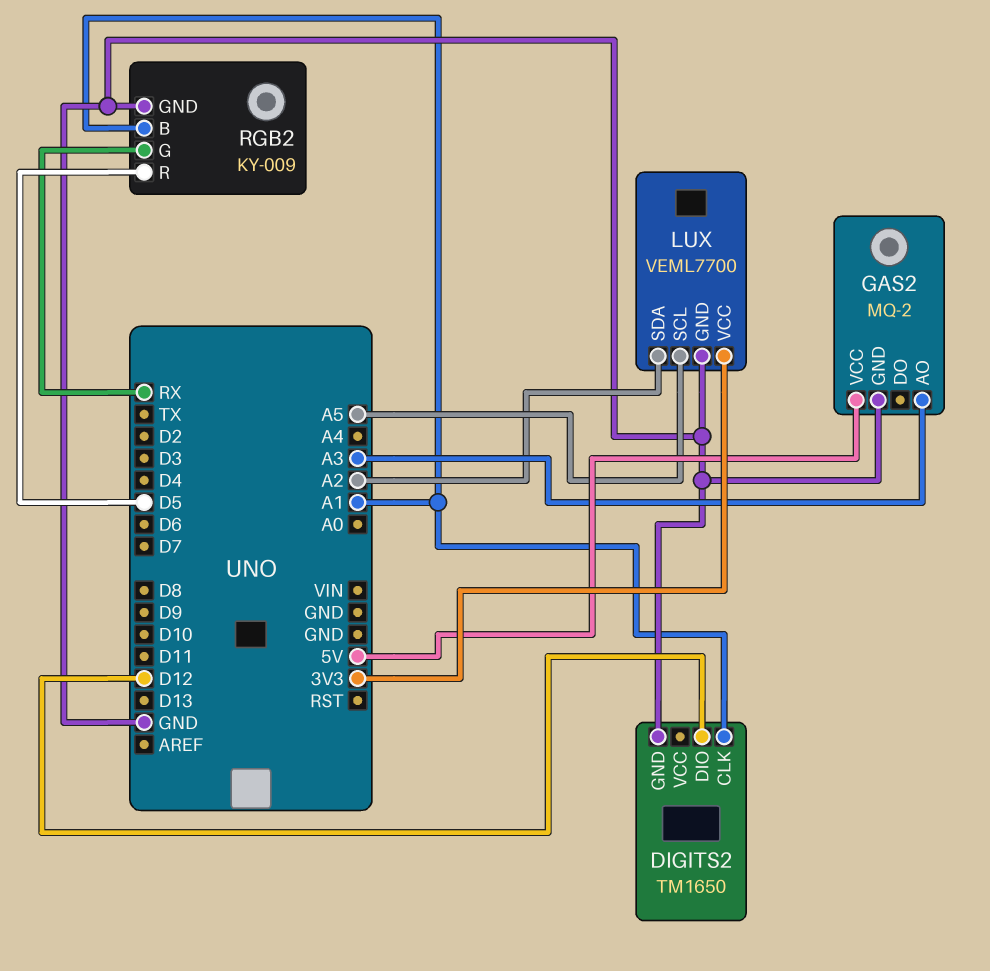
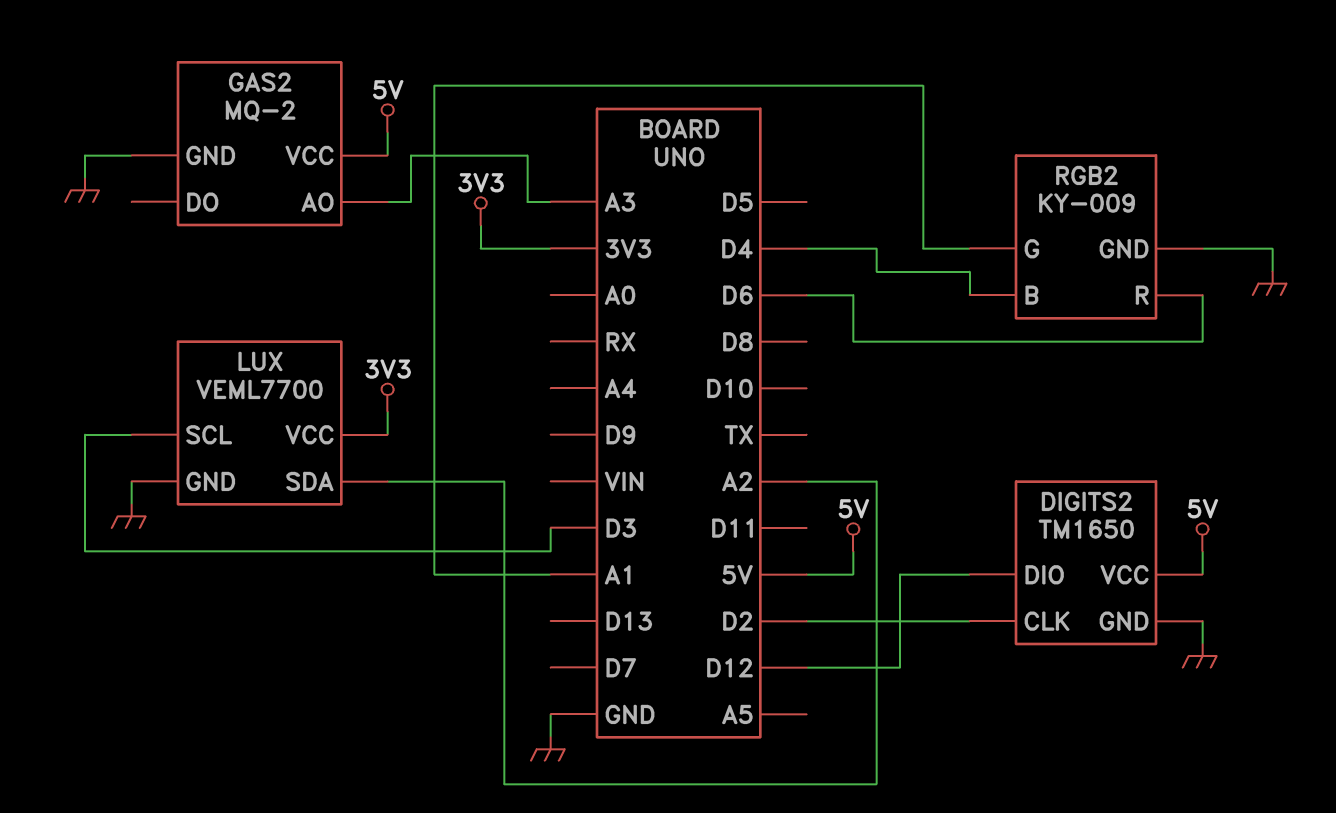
DIGITS2 pin CLK: A1 -> D2
DIGITS2 pin VCC: none -> 5V
LUX pin SCL: A5 -> D3
RGB2 pin B: A1 -> D4
RGB2 pin G: RX -> A1
RGB2 pin R: D5 -> D6

